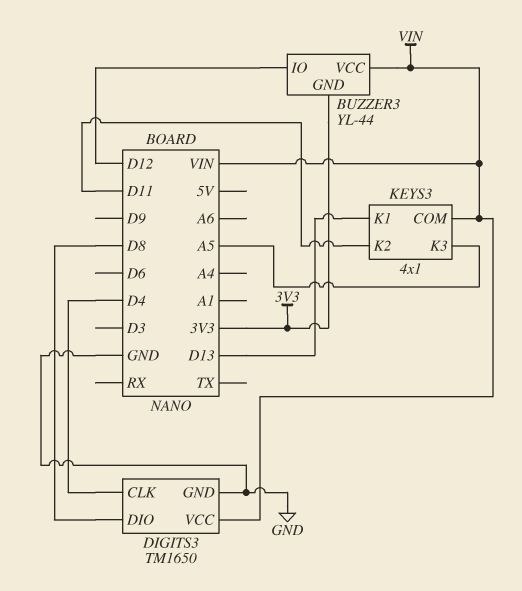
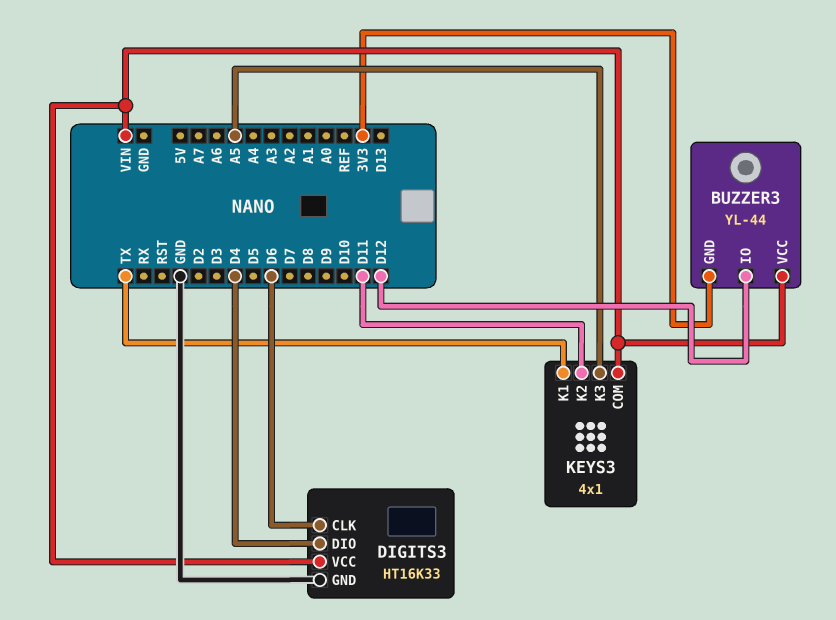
DIGITS3: TM1650 -> HT16K33
DIGITS3 pin CLK: D4 -> D6
DIGITS3 pin DIO: D8 -> D4
KEYS3 pin K1: D13 -> TX

